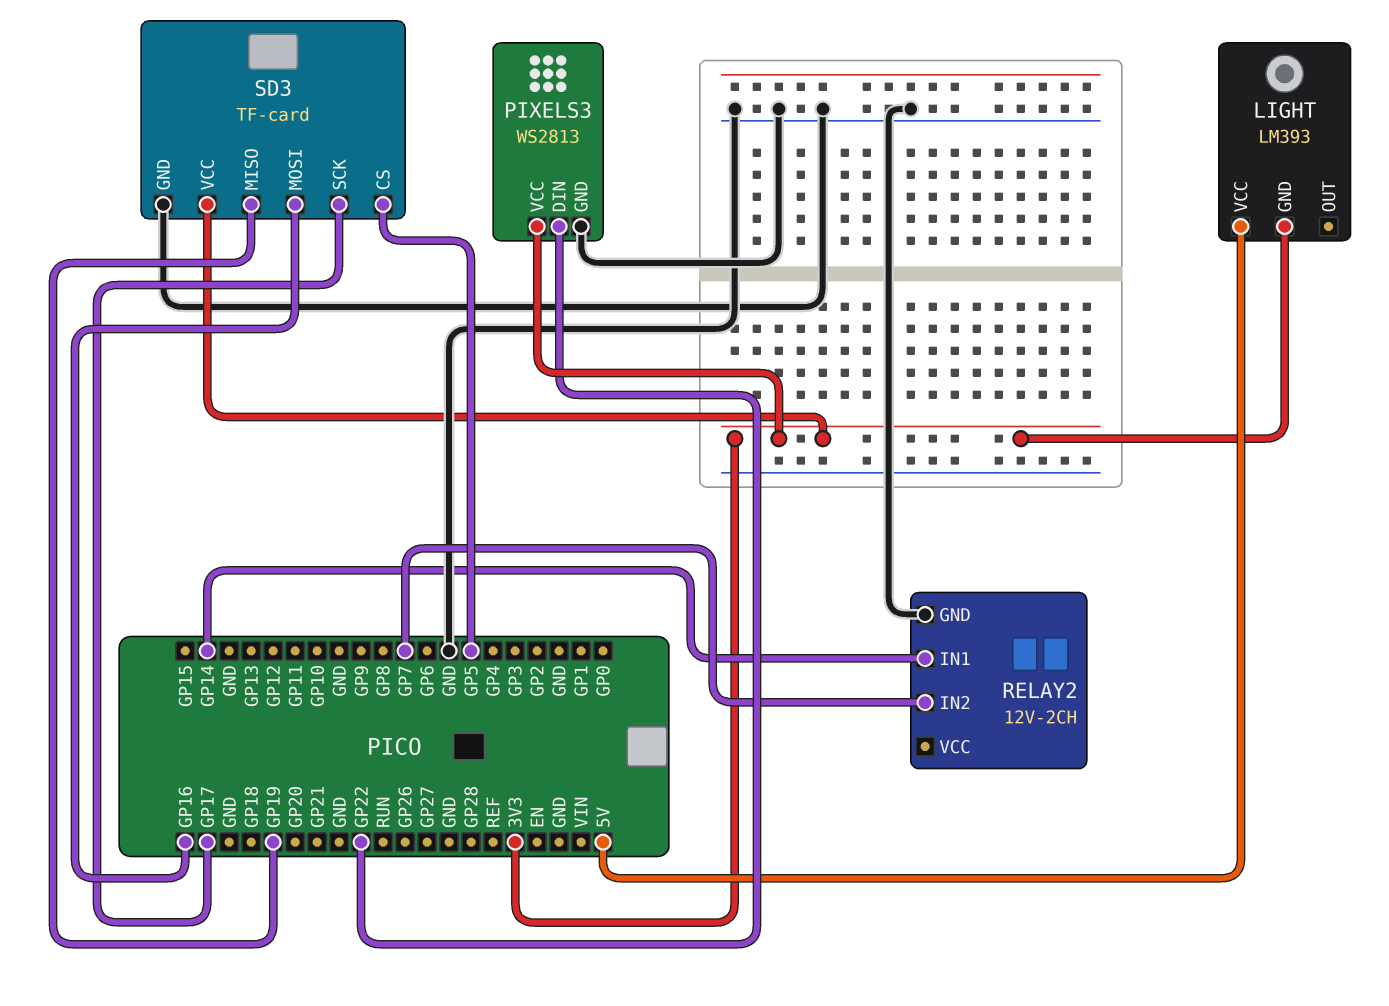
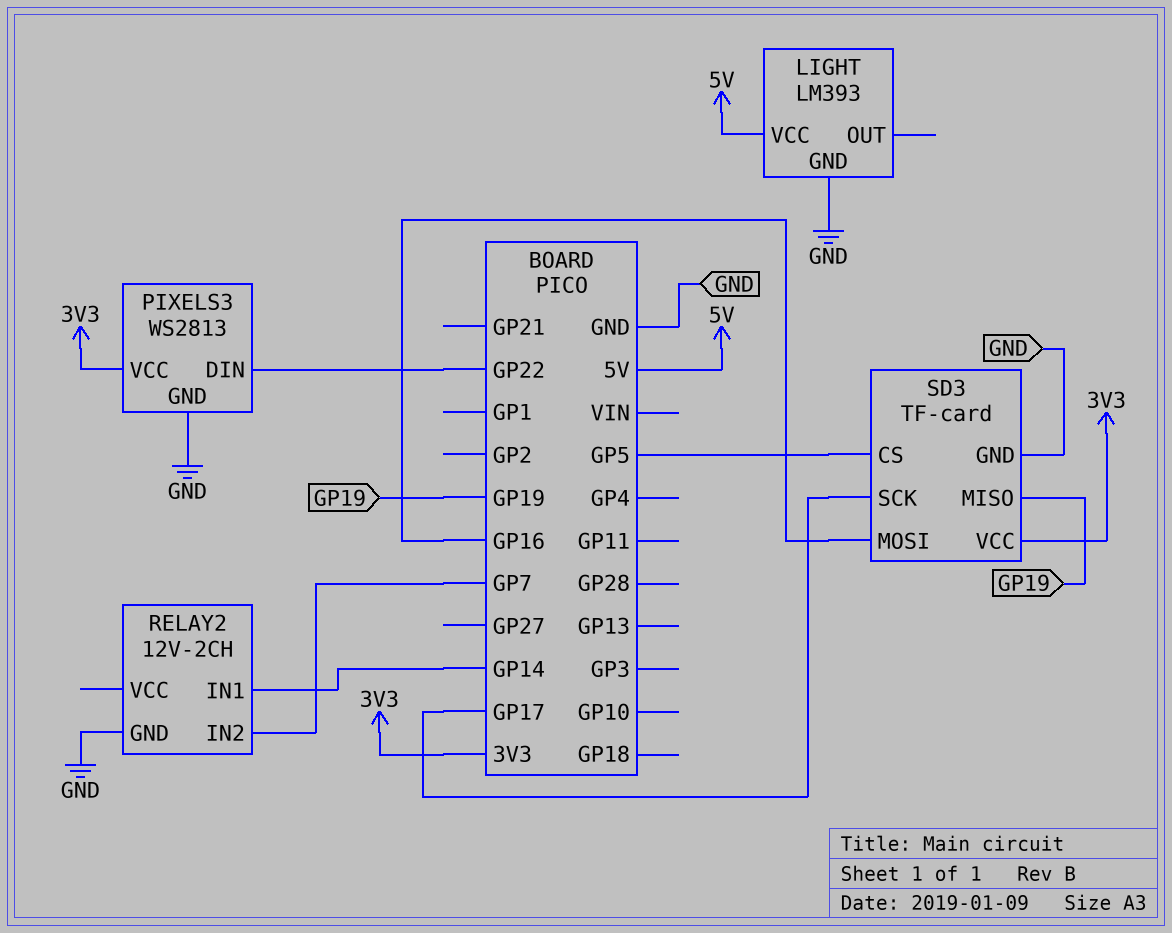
LIGHT pin GND: 3V3 -> GND

